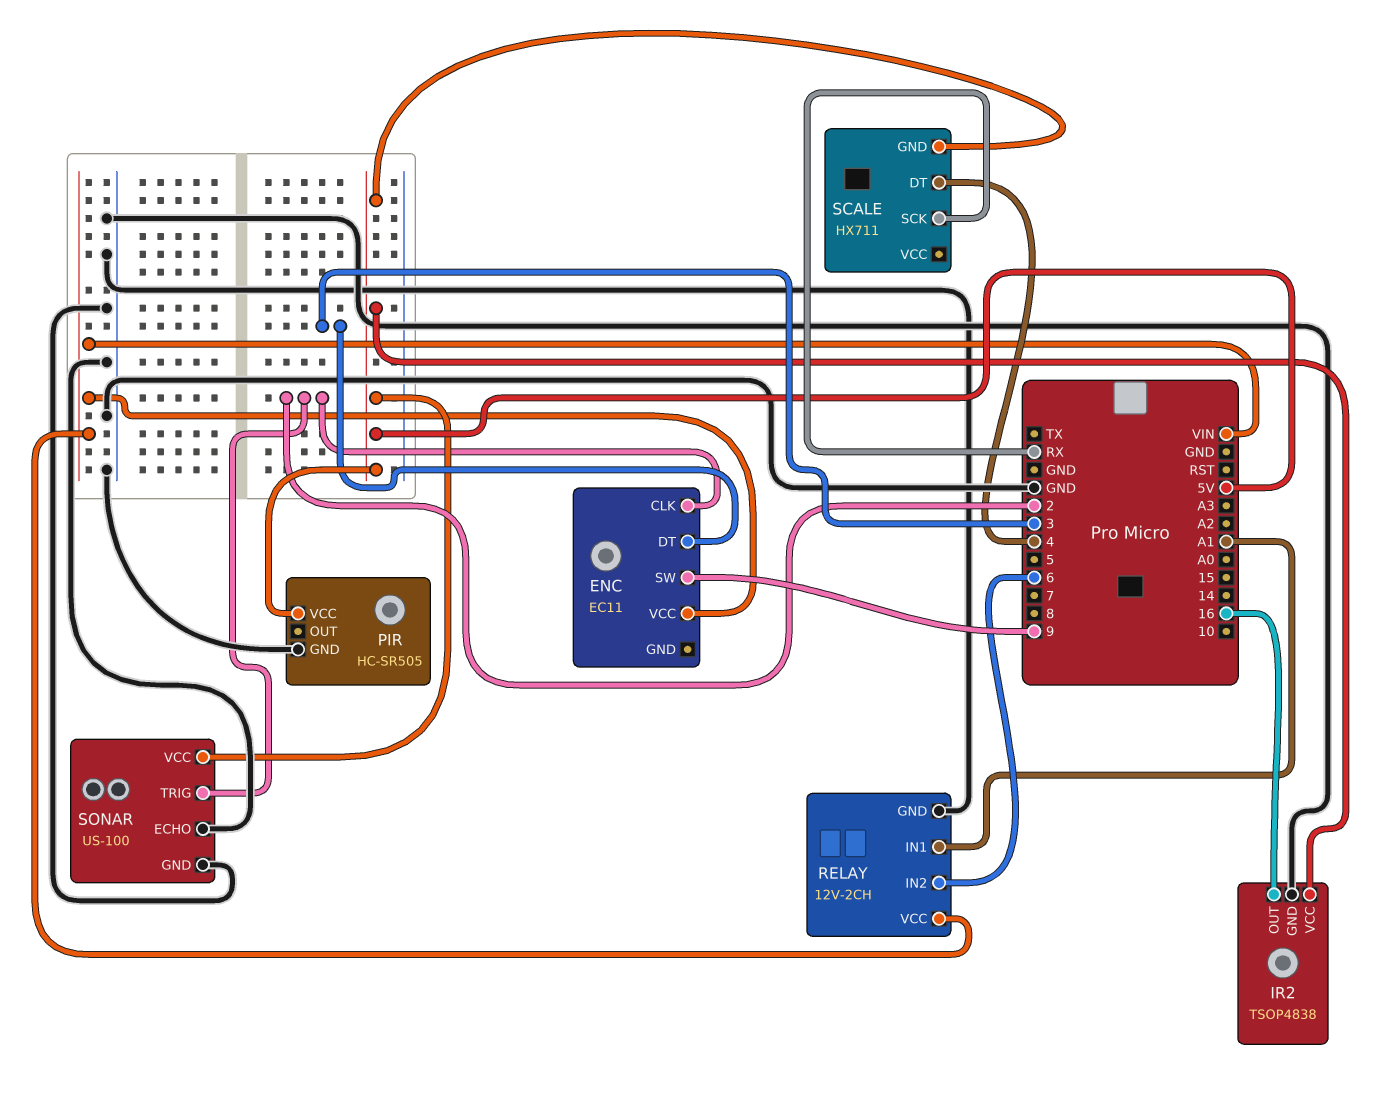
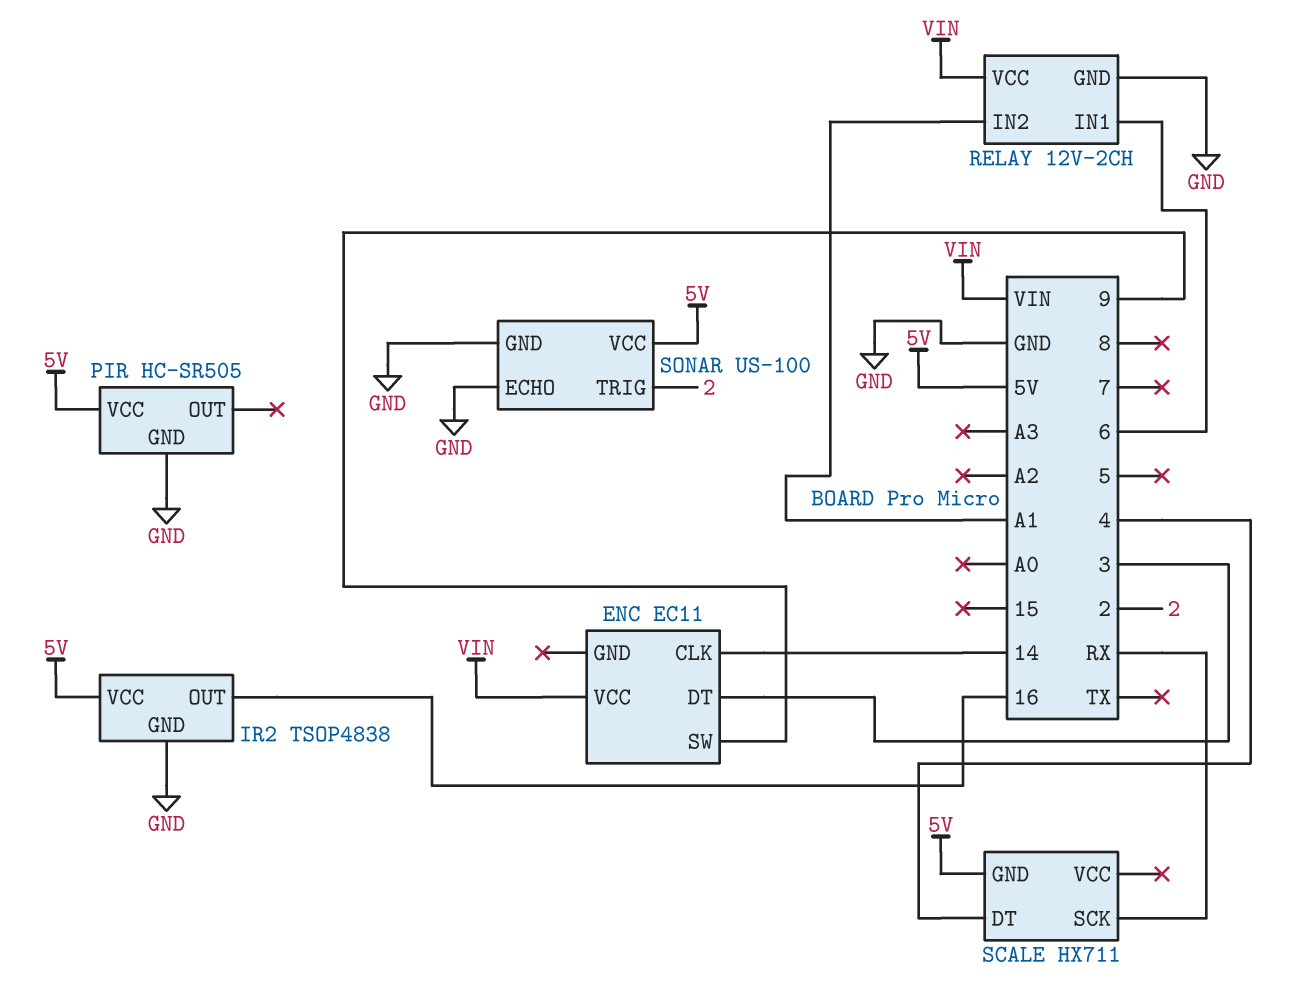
ENC pin CLK: 2 -> 14
RELAY pin IN1: A1 -> 6
RELAY pin IN2: 6 -> A1

